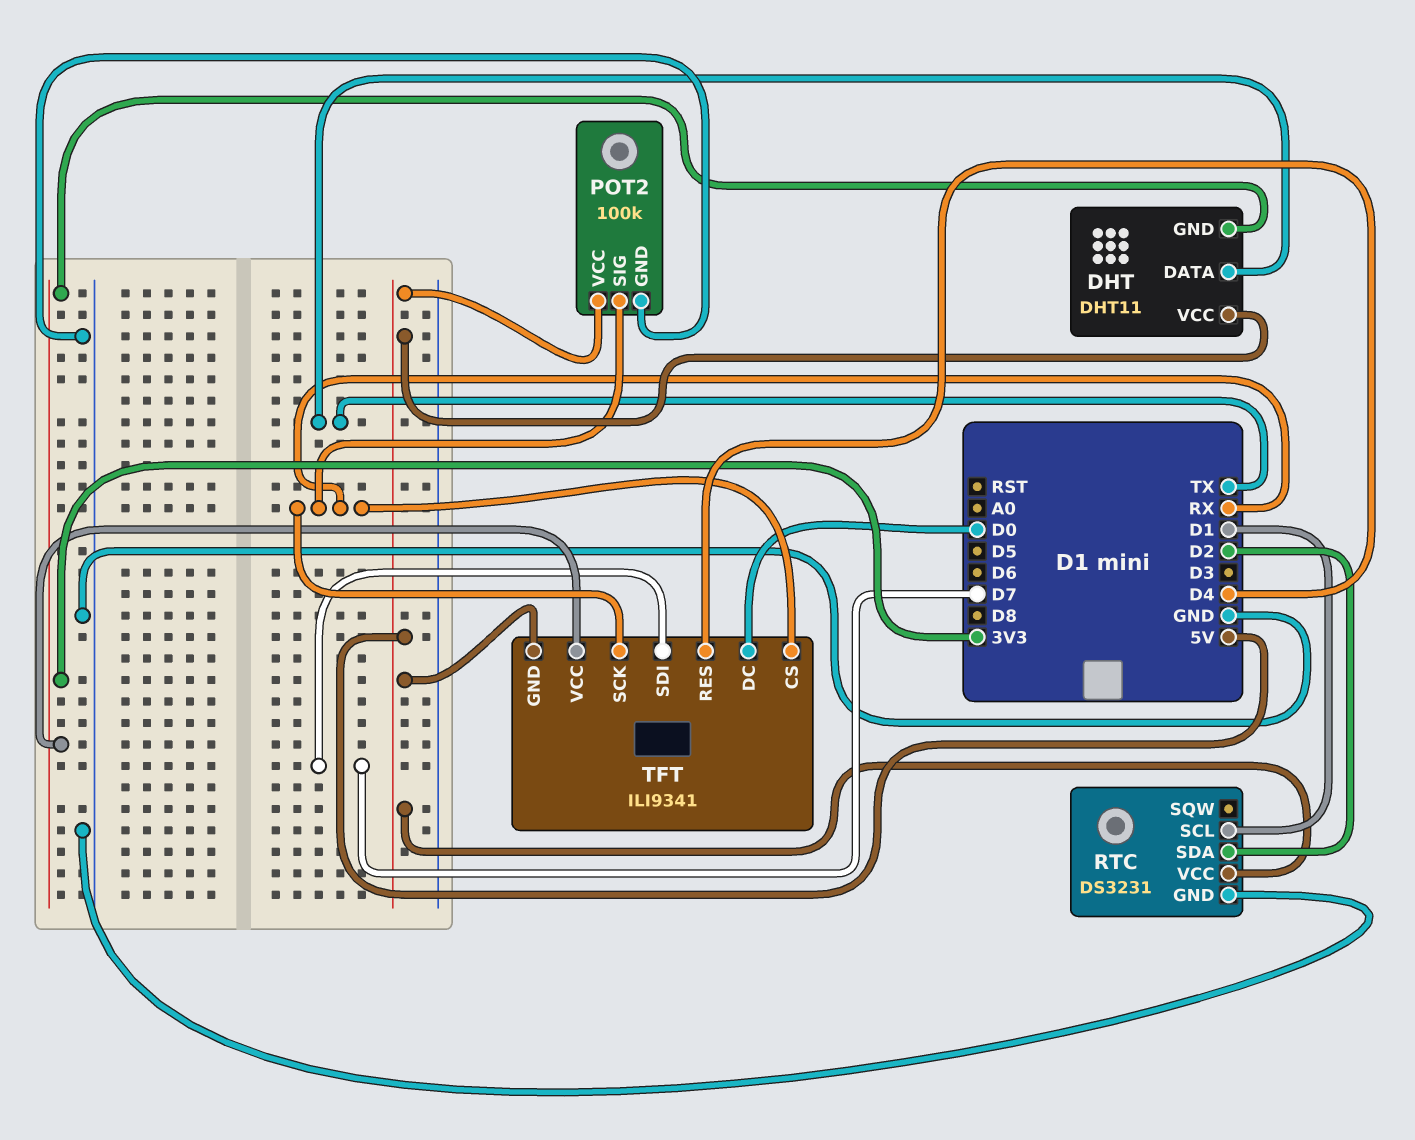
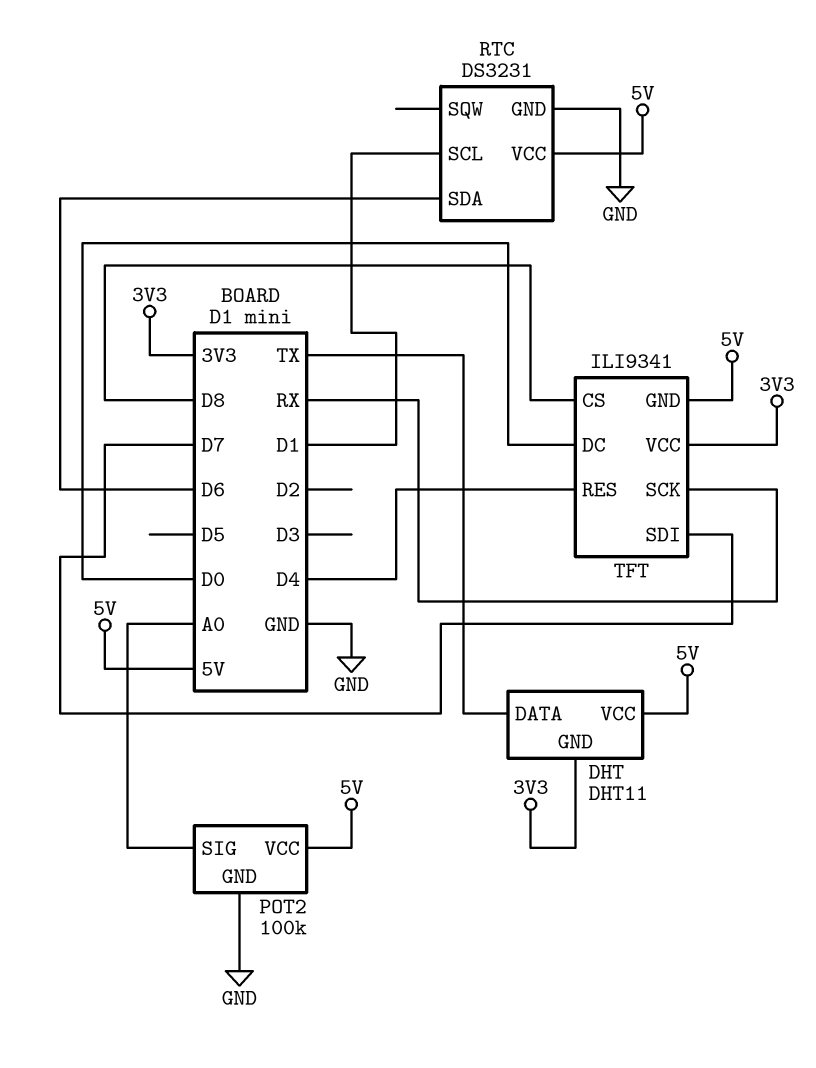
POT2 pin SIG: RX -> A0
RTC pin SDA: D2 -> D6
TFT pin CS: RX -> D8

